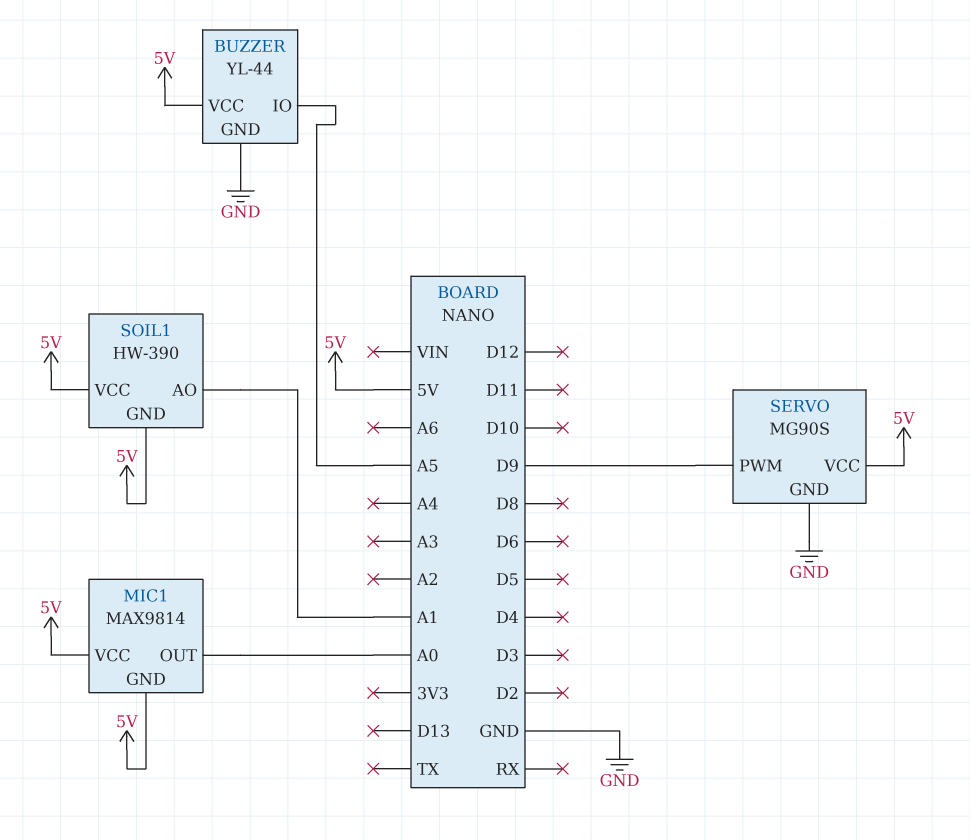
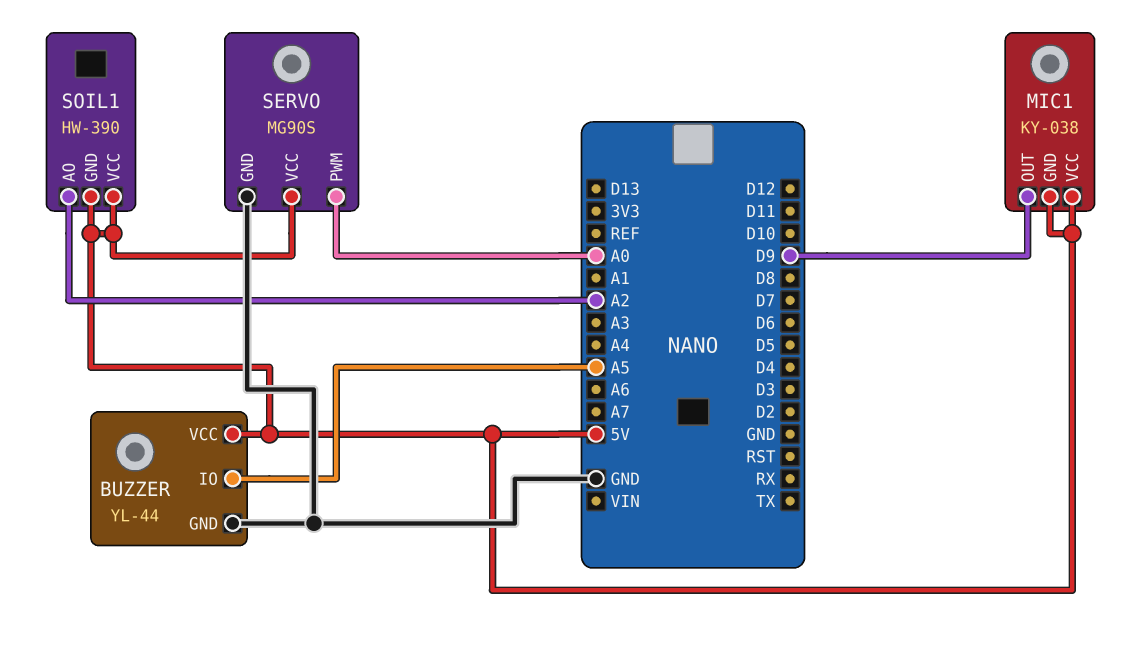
MIC1: MAX9814 -> KY-038
MIC1 pin OUT: A0 -> D9
SERVO pin PWM: D9 -> A0
SOIL1 pin AO: A1 -> A2

